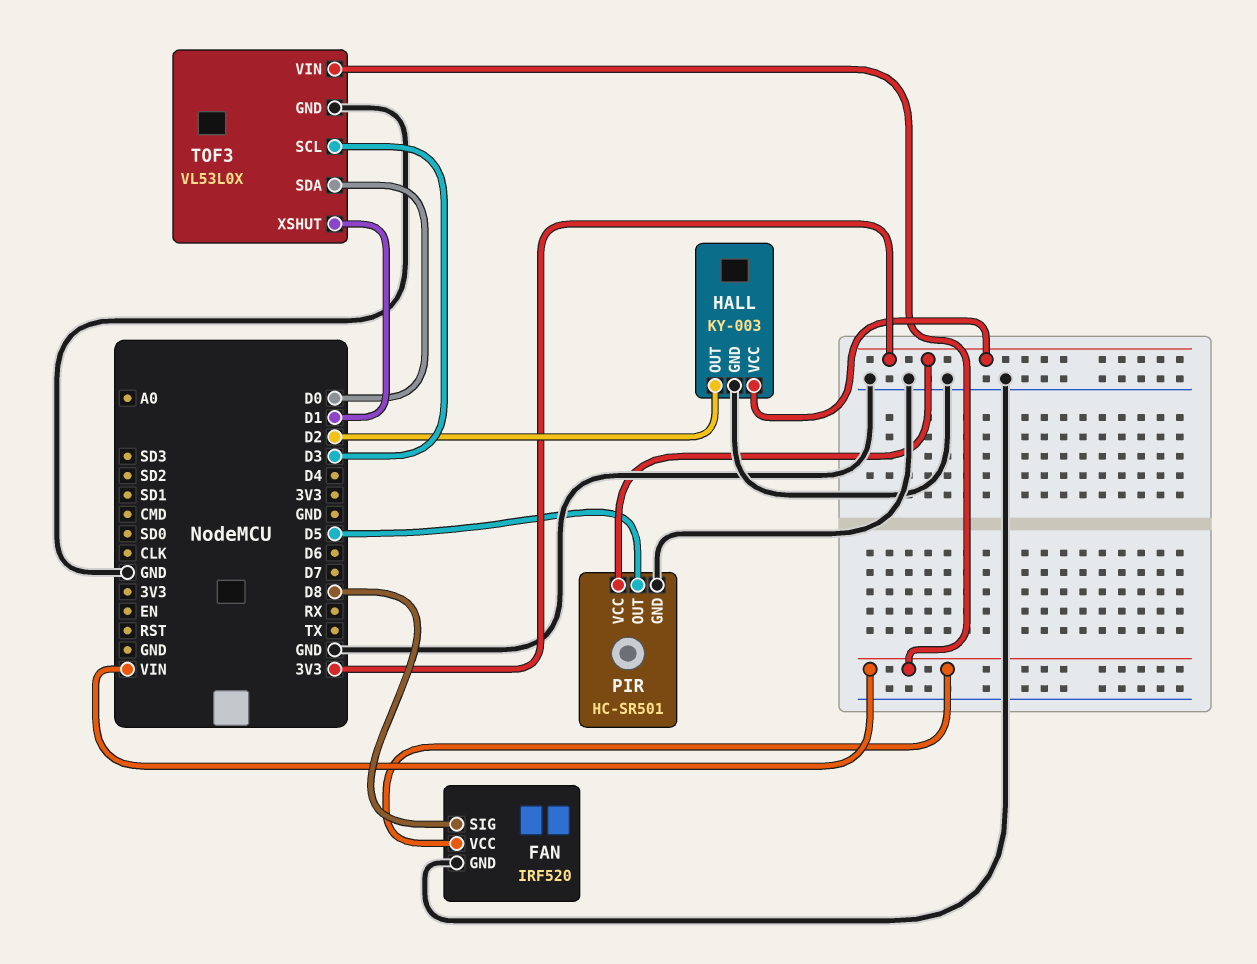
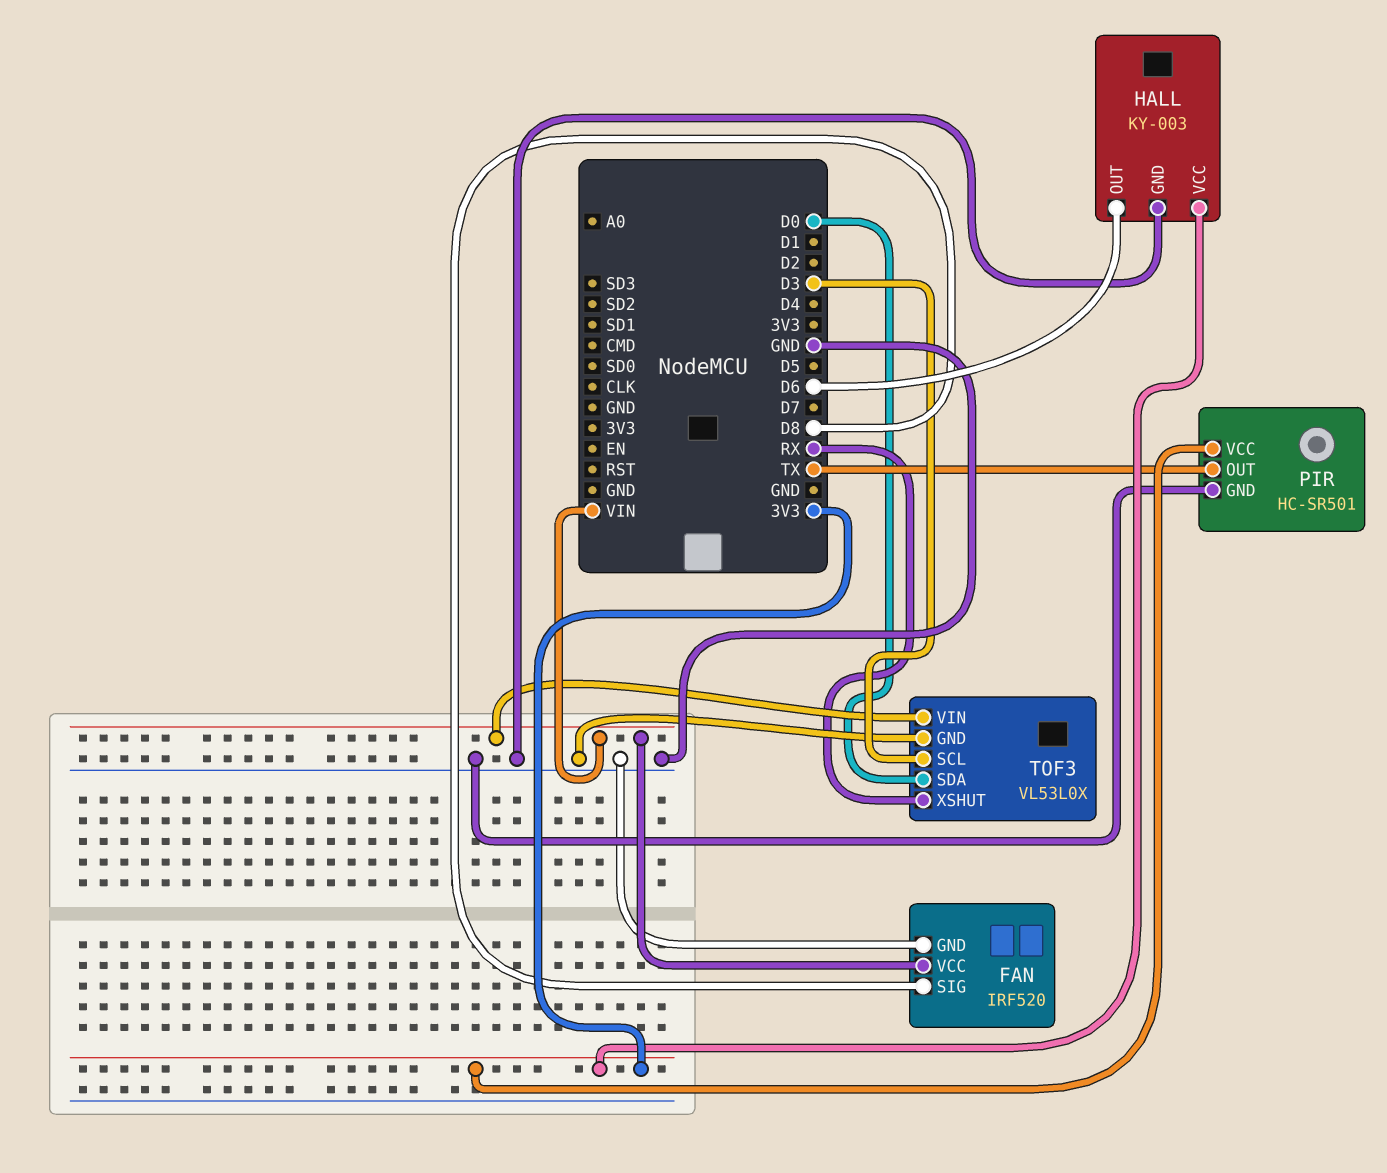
HALL pin OUT: D2 -> D6
PIR pin OUT: D5 -> TX
TOF3 pin XSHUT: D1 -> RX

